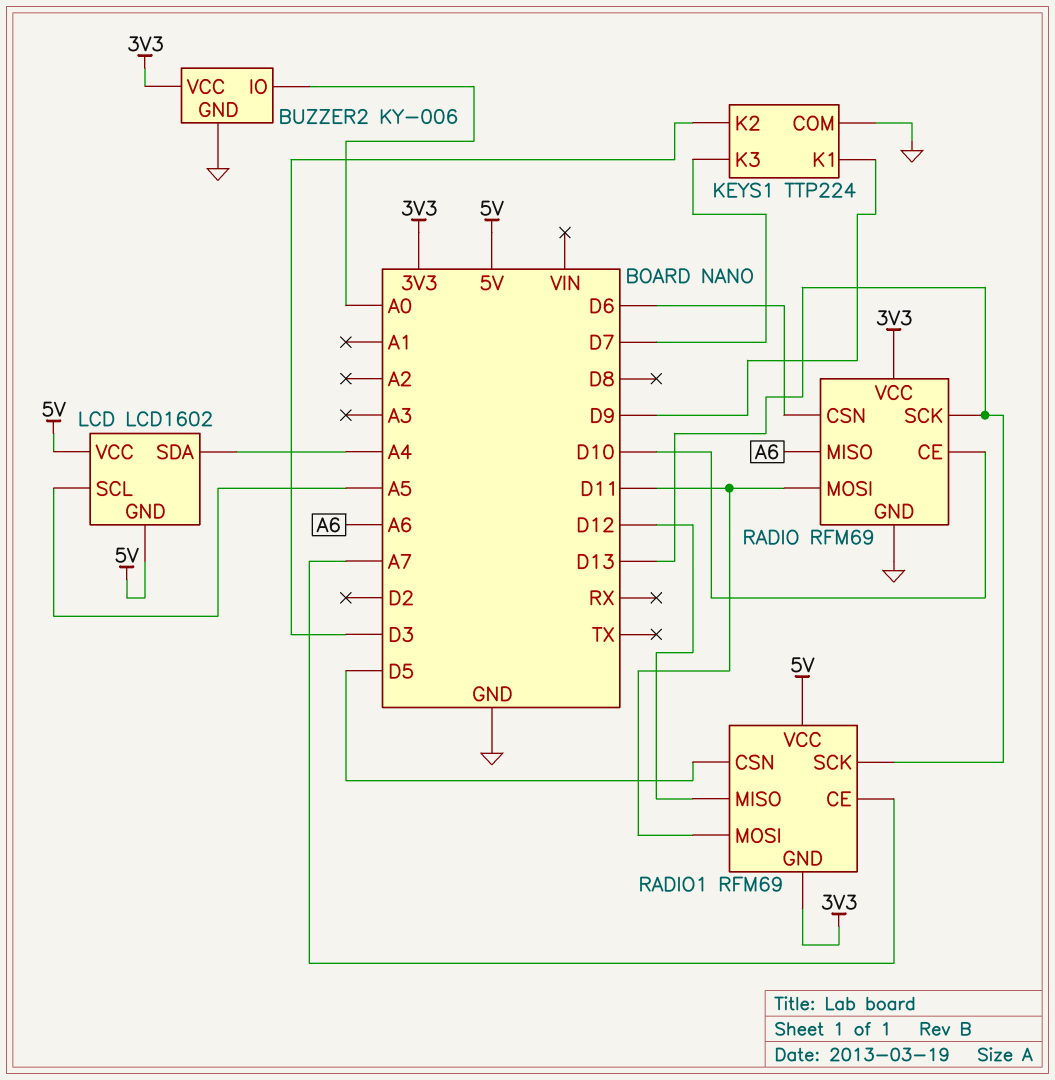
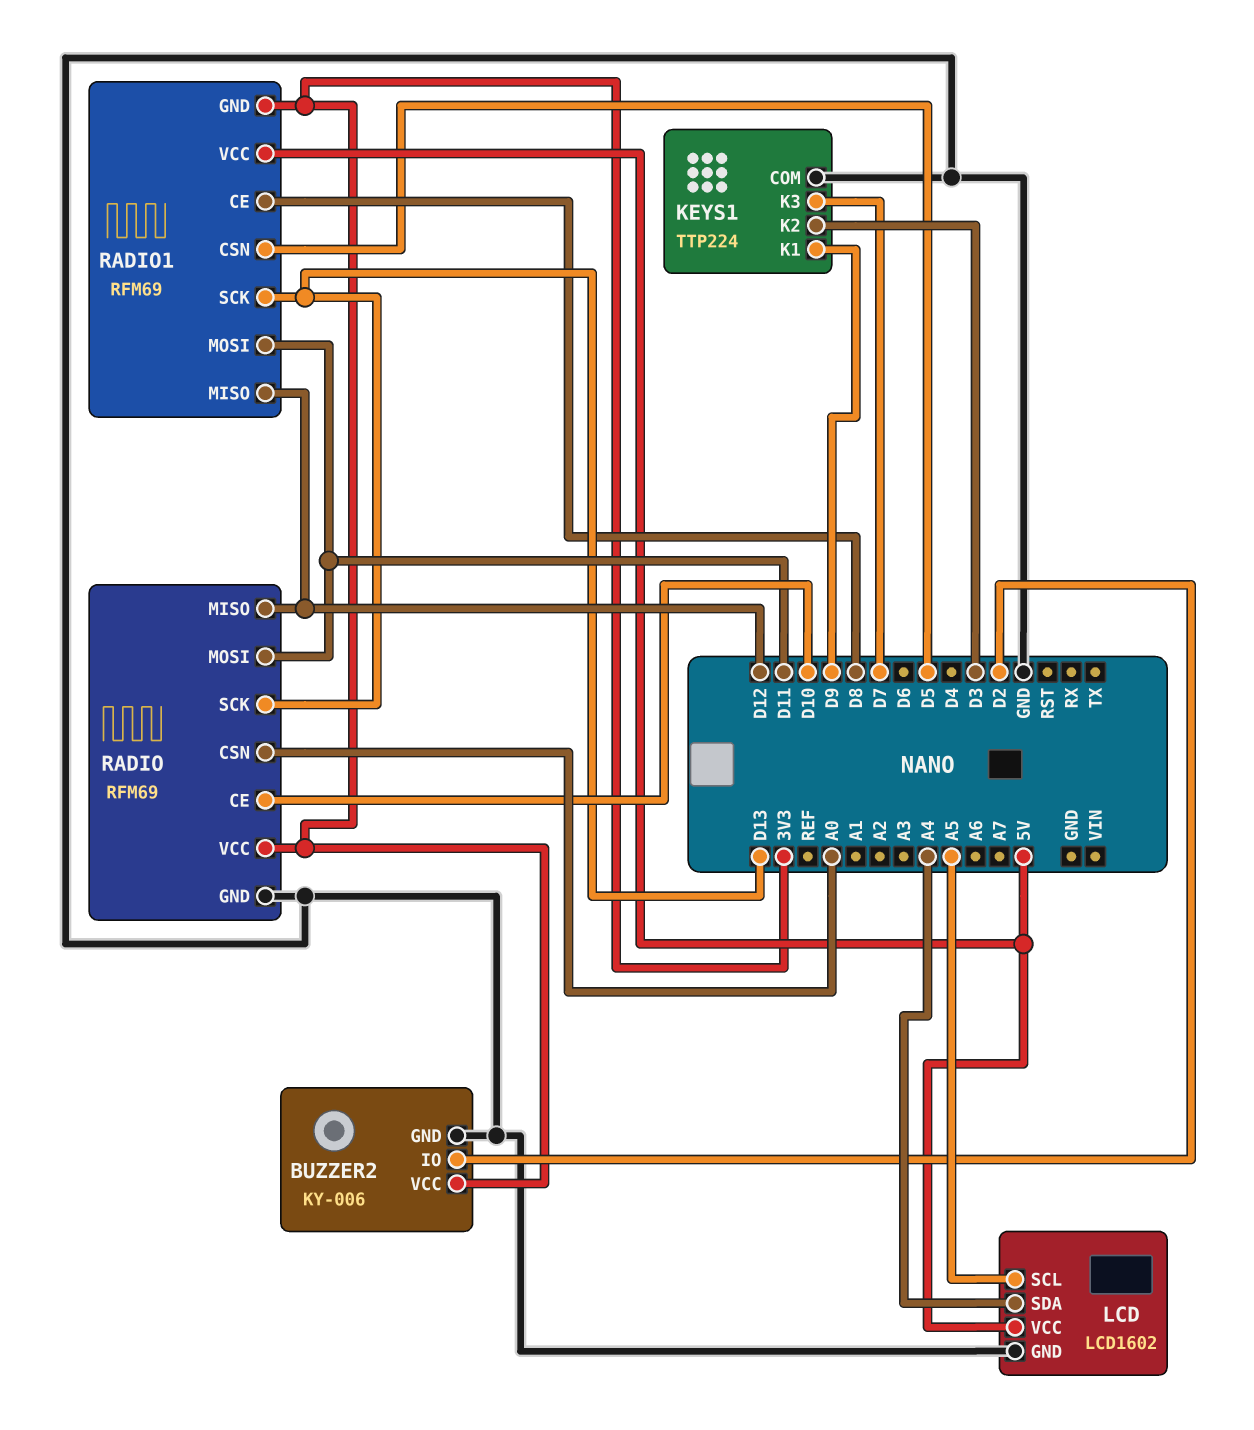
BUZZER2 pin IO: A0 -> D2
LCD pin GND: 5V -> GND
RADIO pin CSN: D6 -> A0
RADIO pin MISO: A6 -> D12
RADIO1 pin CE: A7 -> D8

